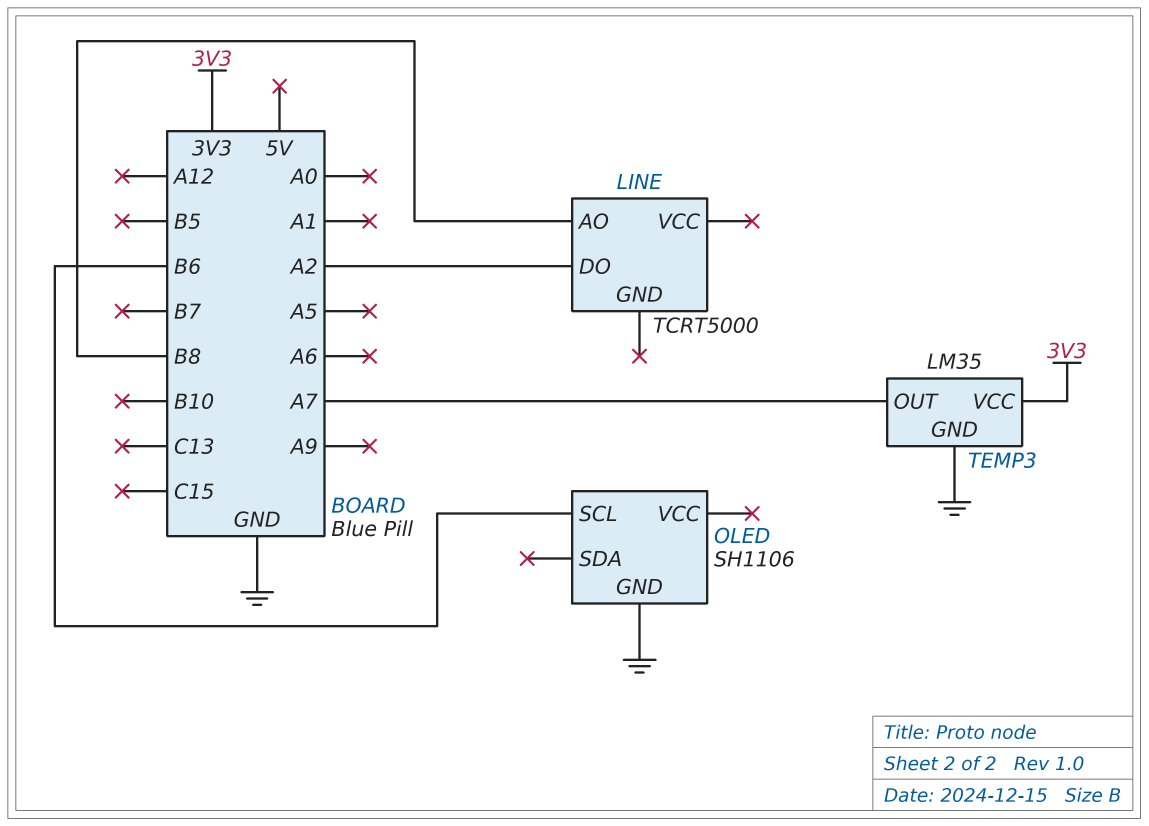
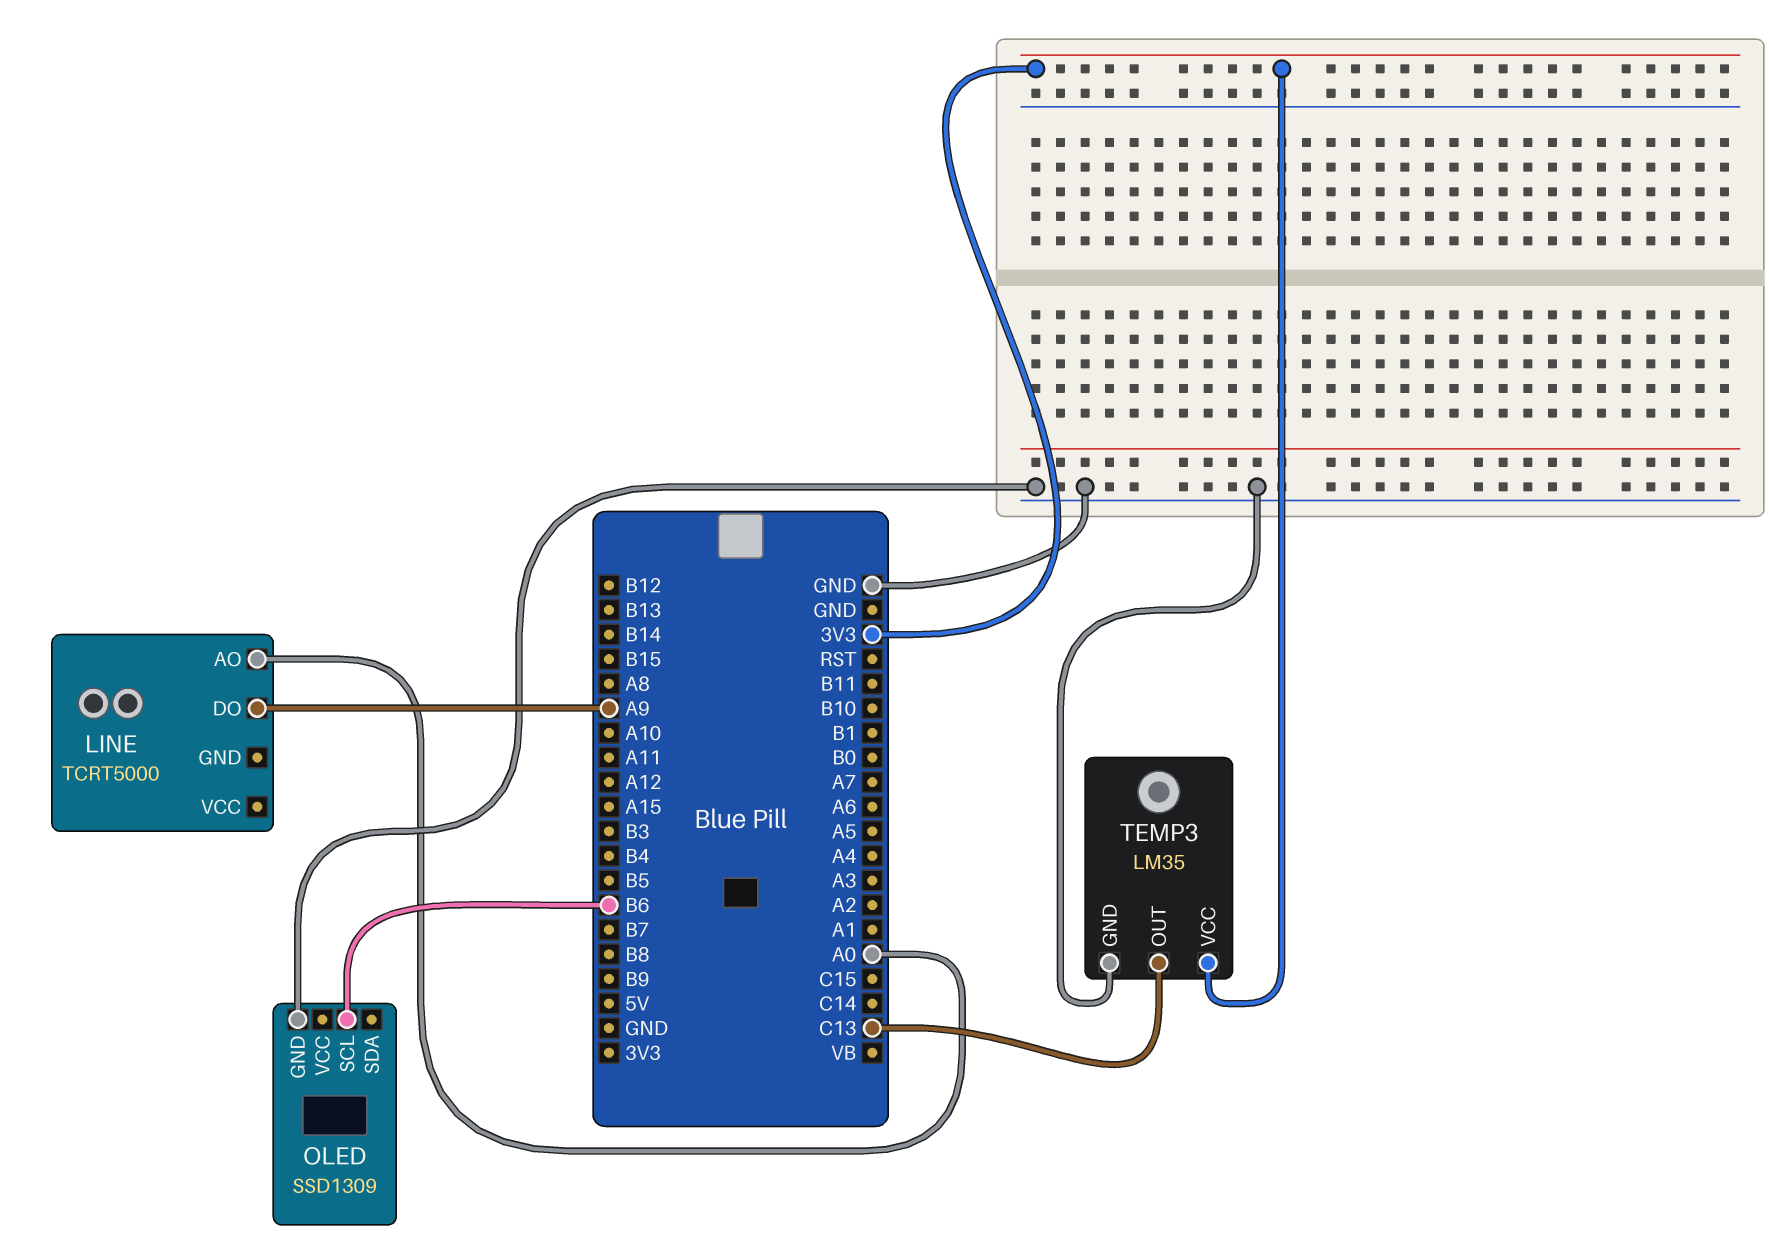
LINE pin AO: B8 -> A0
LINE pin DO: A2 -> A9
OLED: SH1106 -> SSD1309
TEMP3 pin OUT: A7 -> C13

